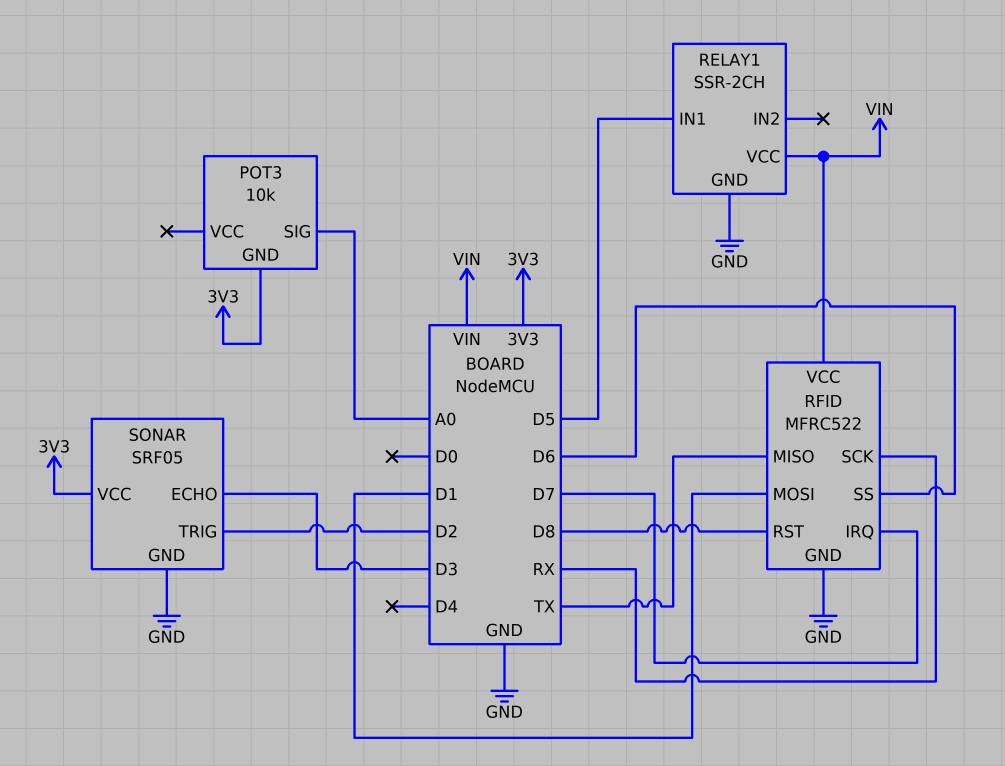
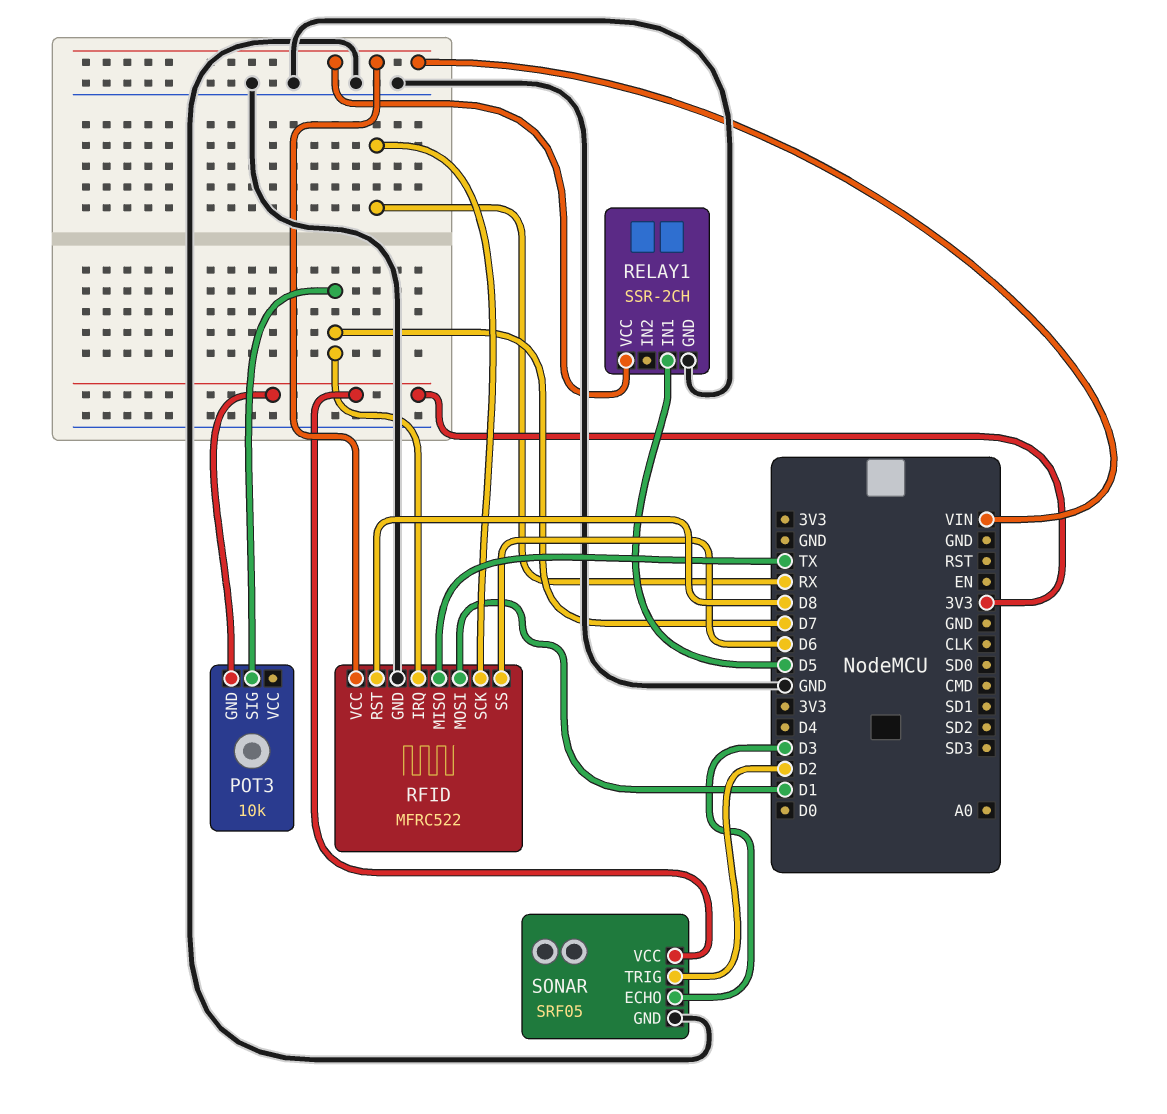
POT3 pin SIG: A0 -> D7

